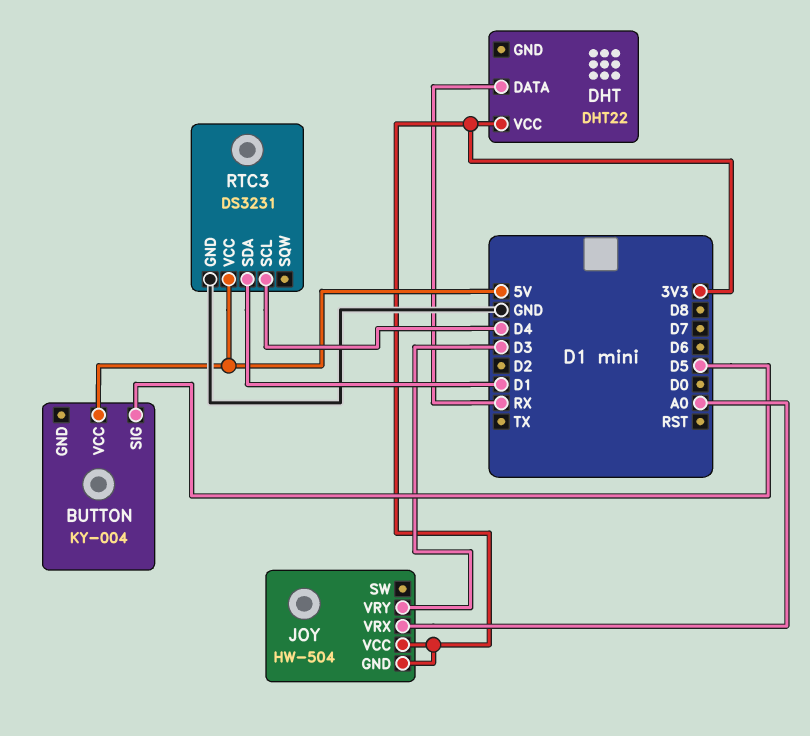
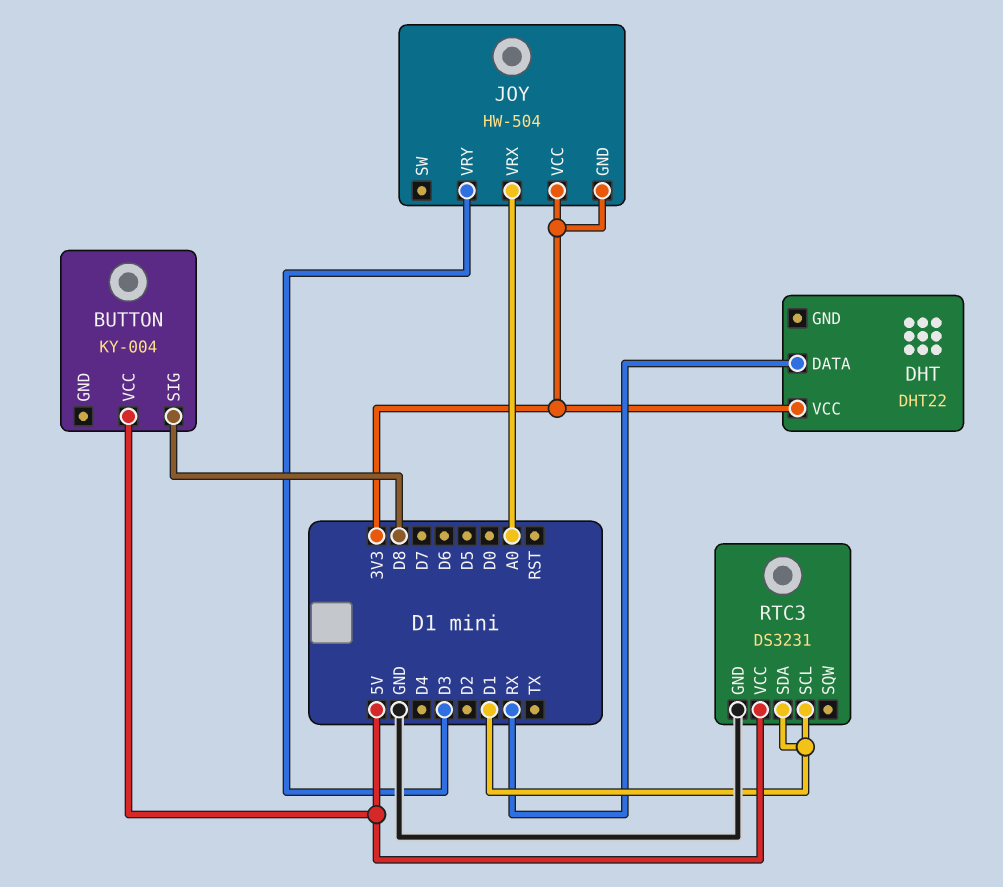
BUTTON pin SIG: D5 -> D8
RTC3 pin SCL: D4 -> D1

